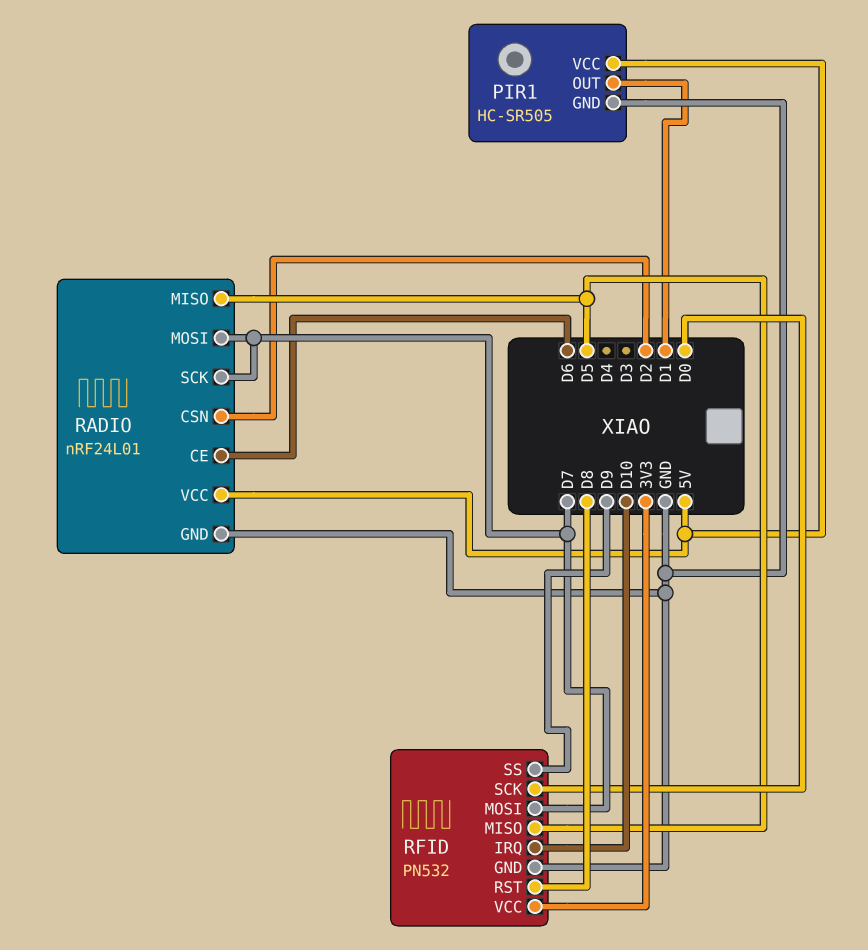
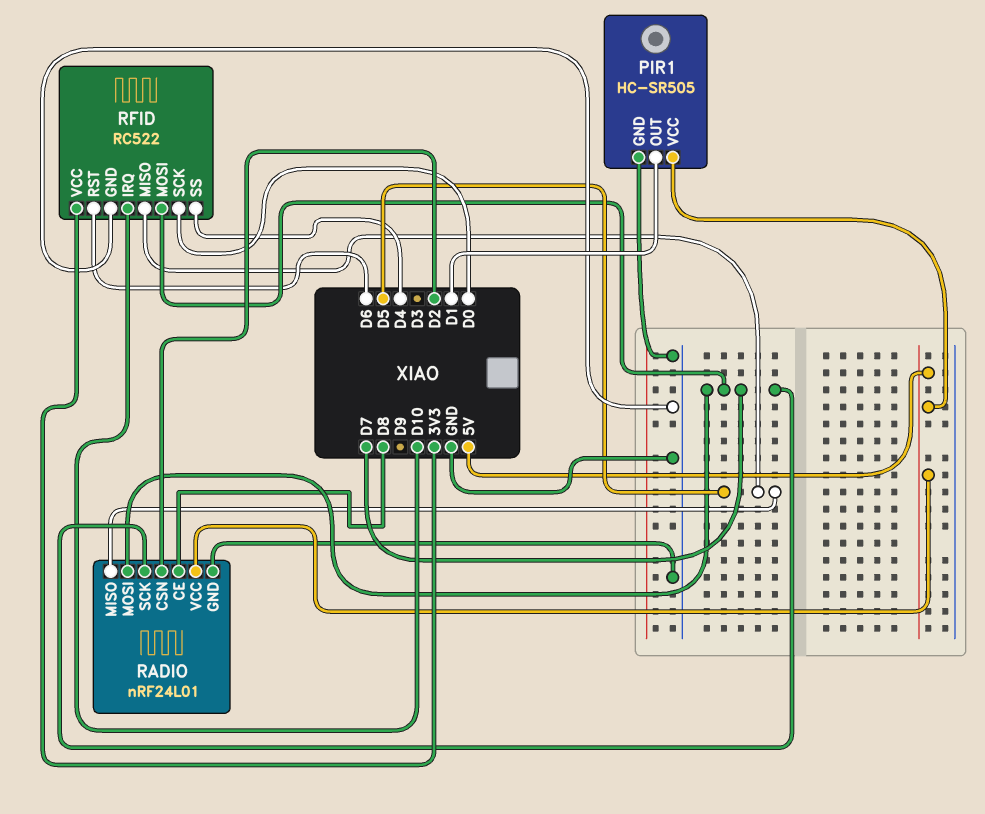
RADIO pin CE: D6 -> D8
RFID: PN532 -> RC522
RFID pin RST: D8 -> D6
RFID pin SS: D9 -> D4

